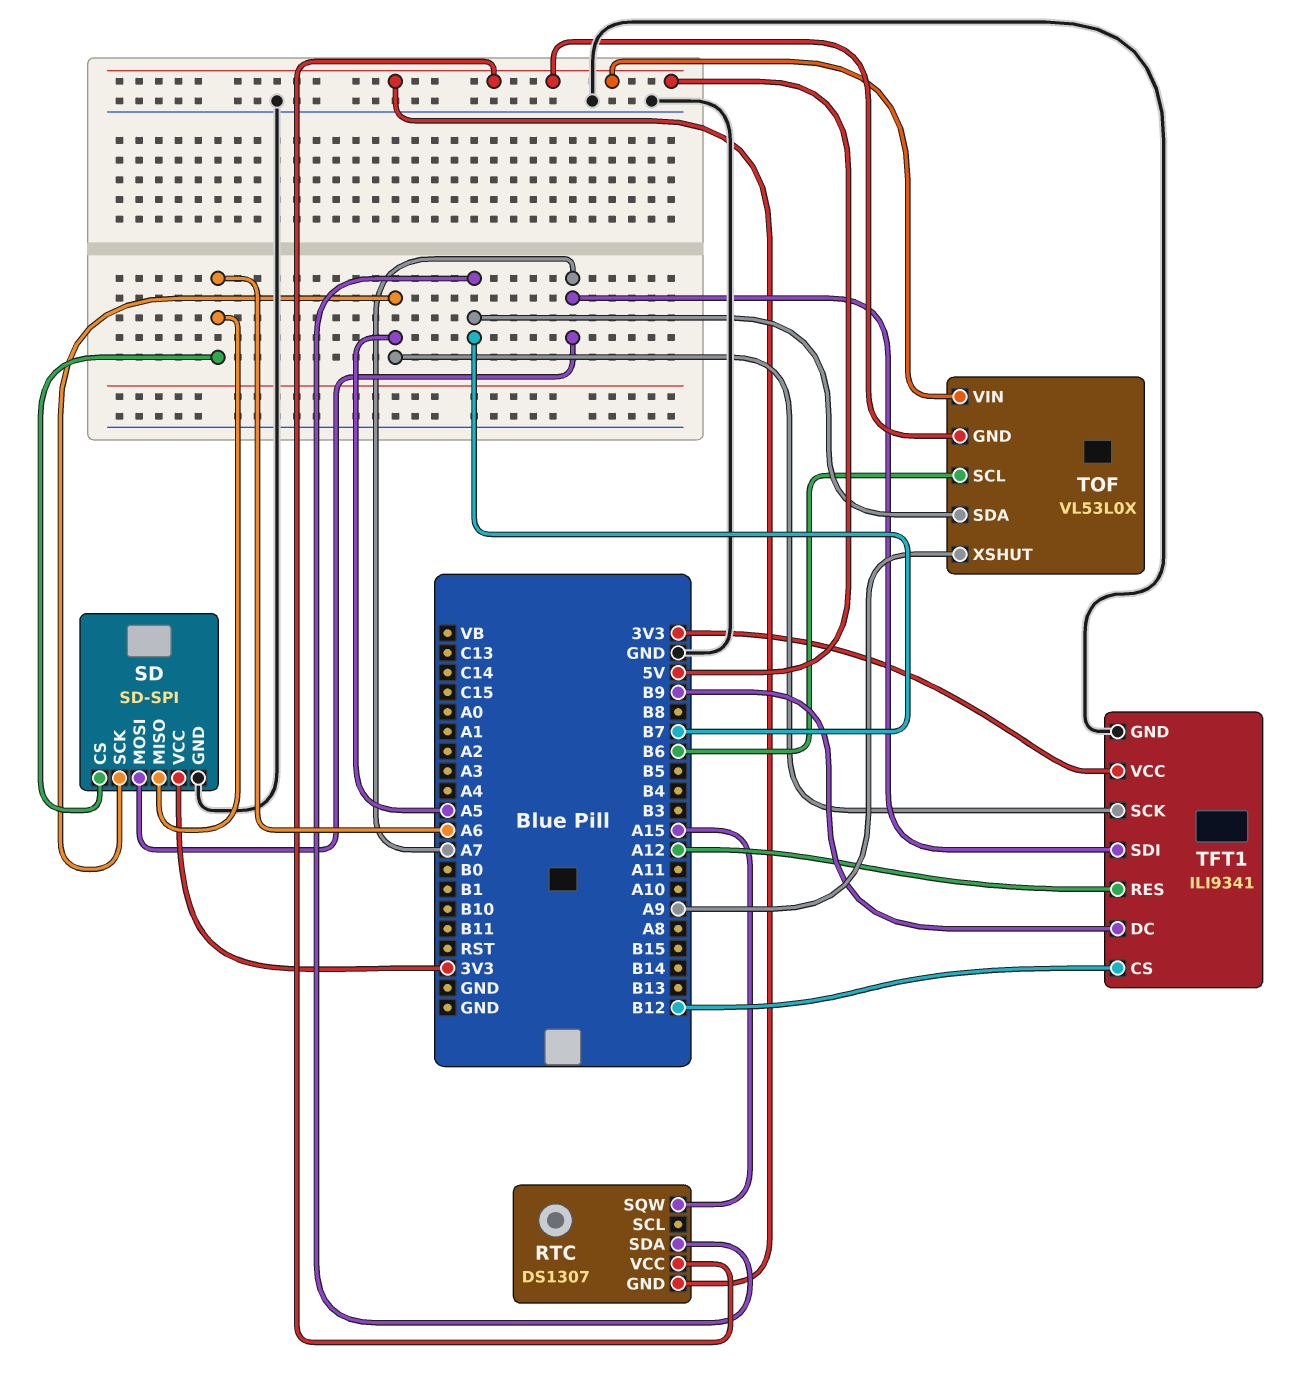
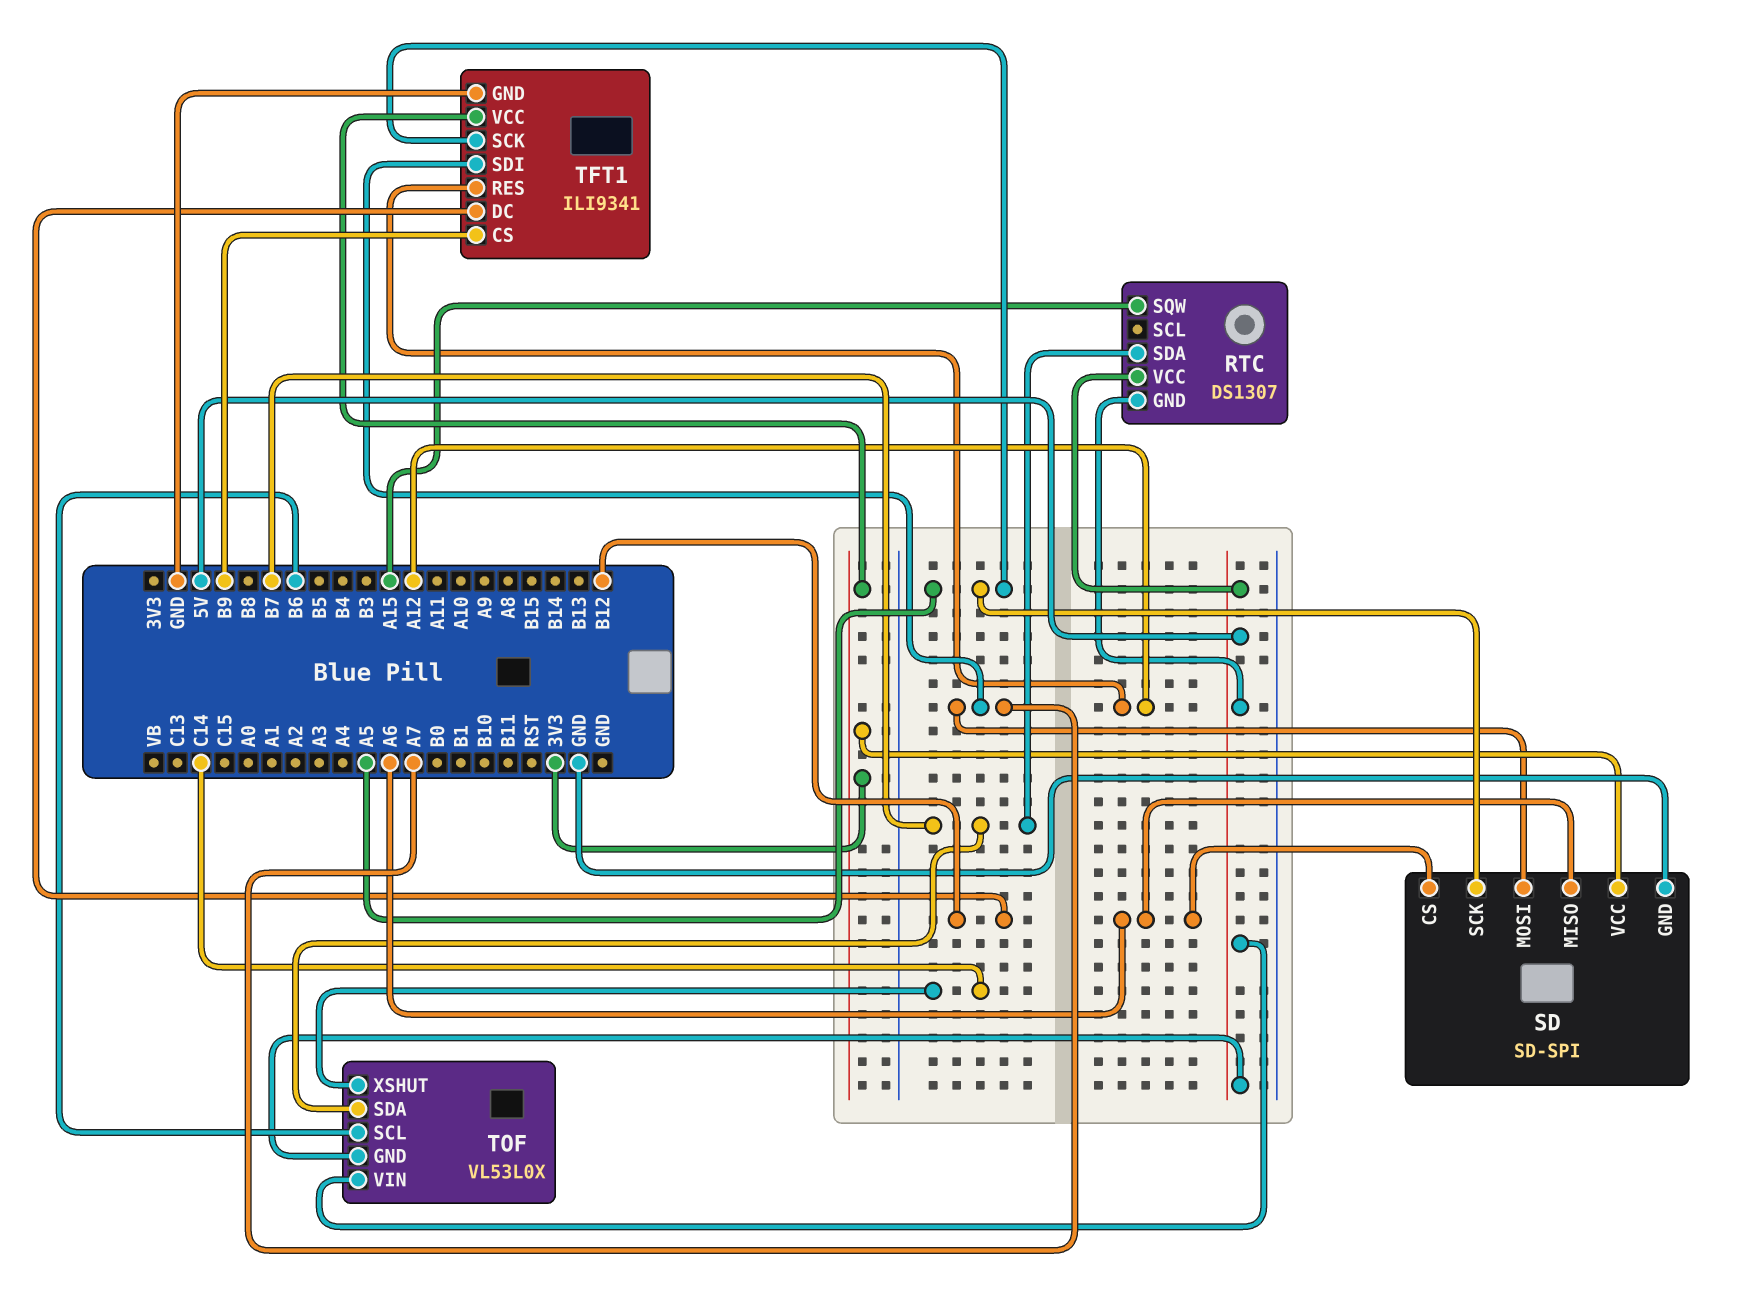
TFT1 pin CS: B12 -> B9
TFT1 pin DC: B9 -> B12
TOF pin XSHUT: A9 -> C14

